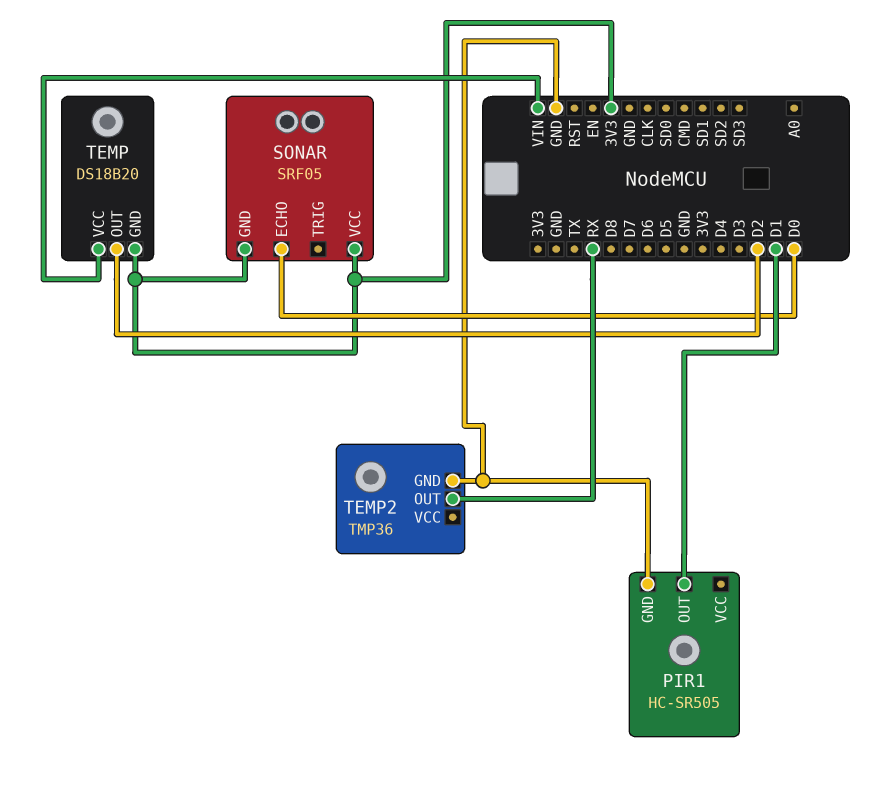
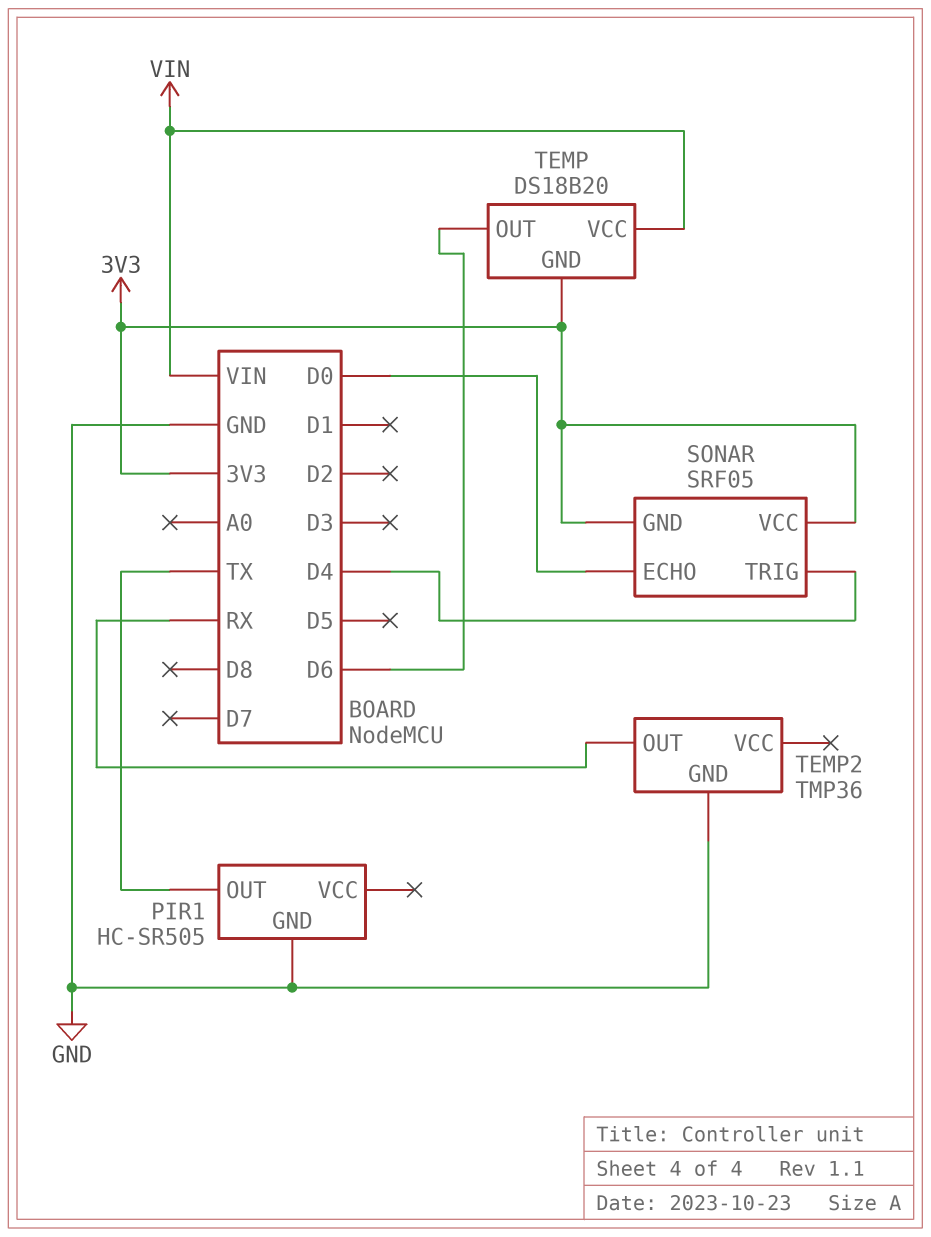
PIR1 pin OUT: D1 -> TX
SONAR pin TRIG: none -> D4
TEMP pin OUT: D2 -> D6

